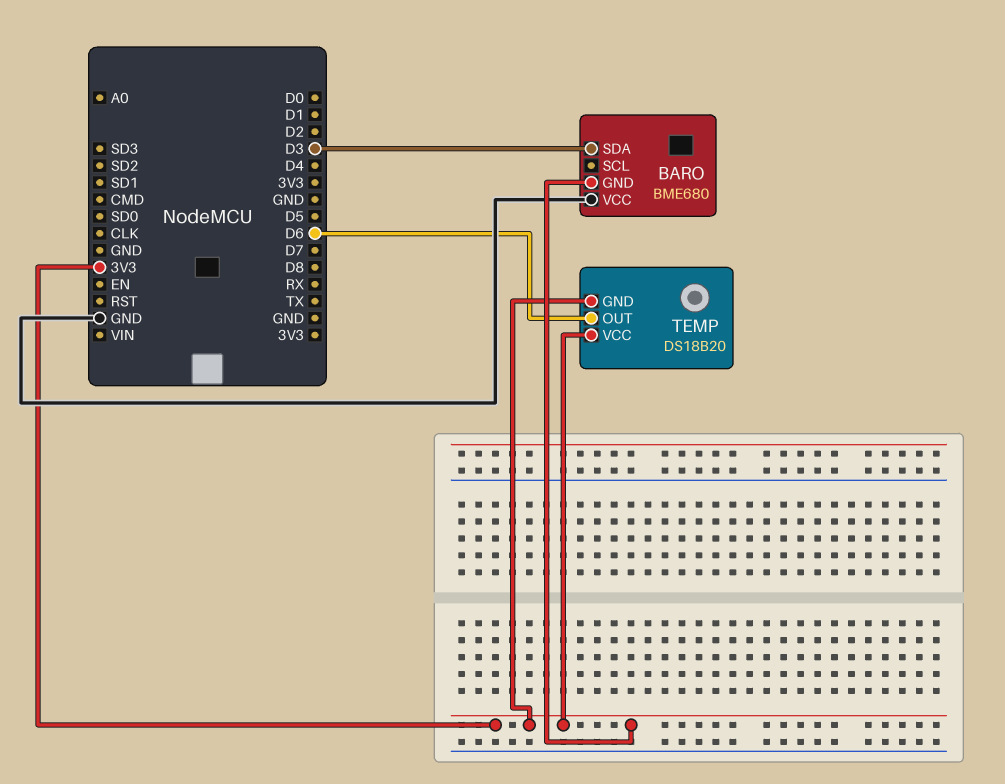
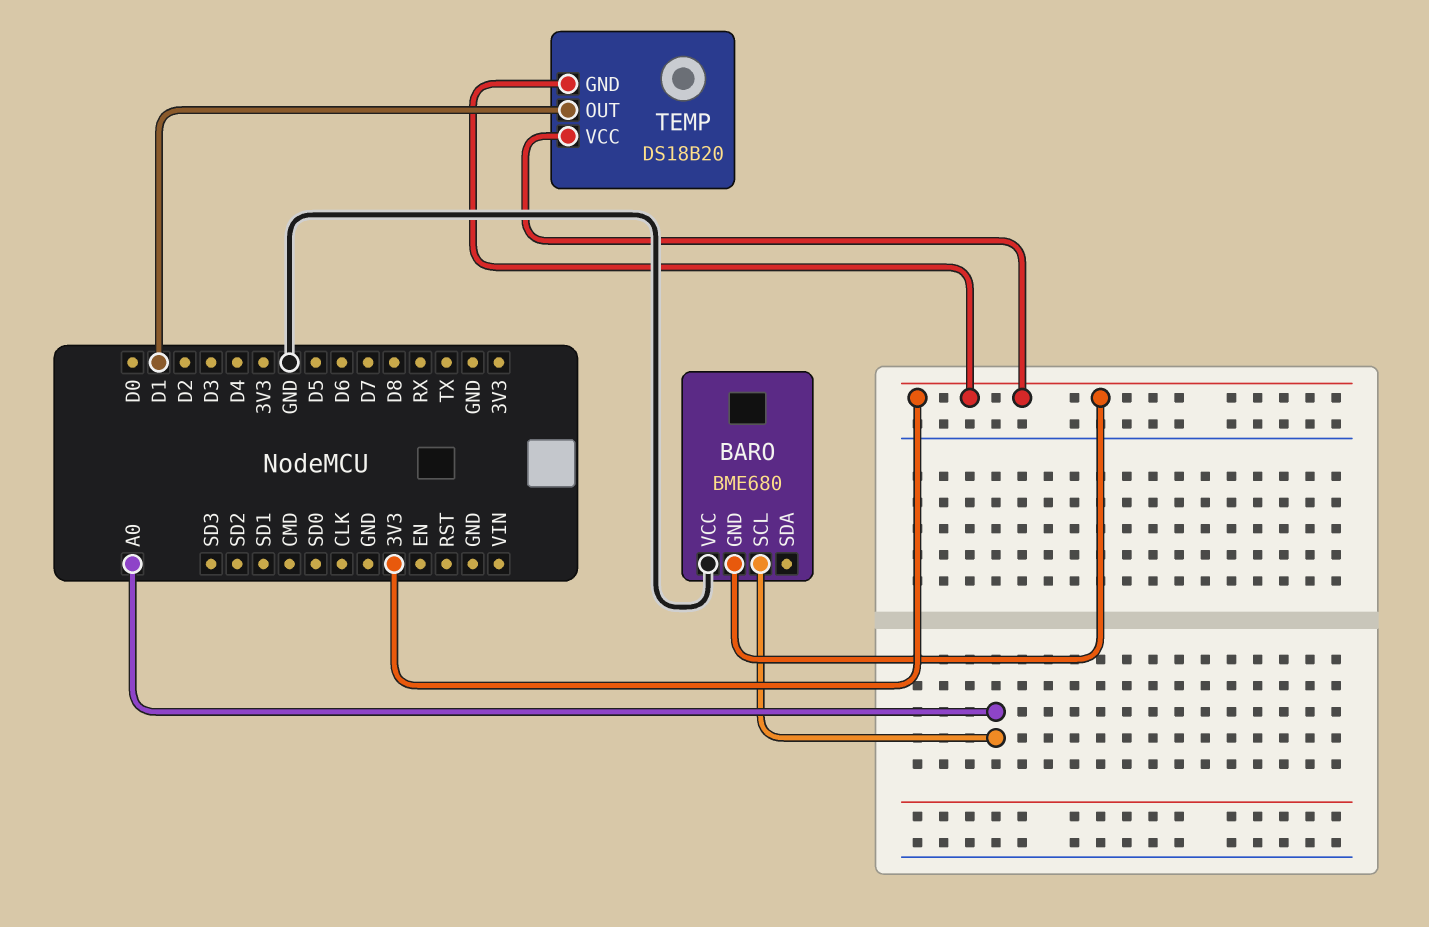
BARO pin SCL: none -> A0
BARO pin SDA: D3 -> none
TEMP pin OUT: D6 -> D1

